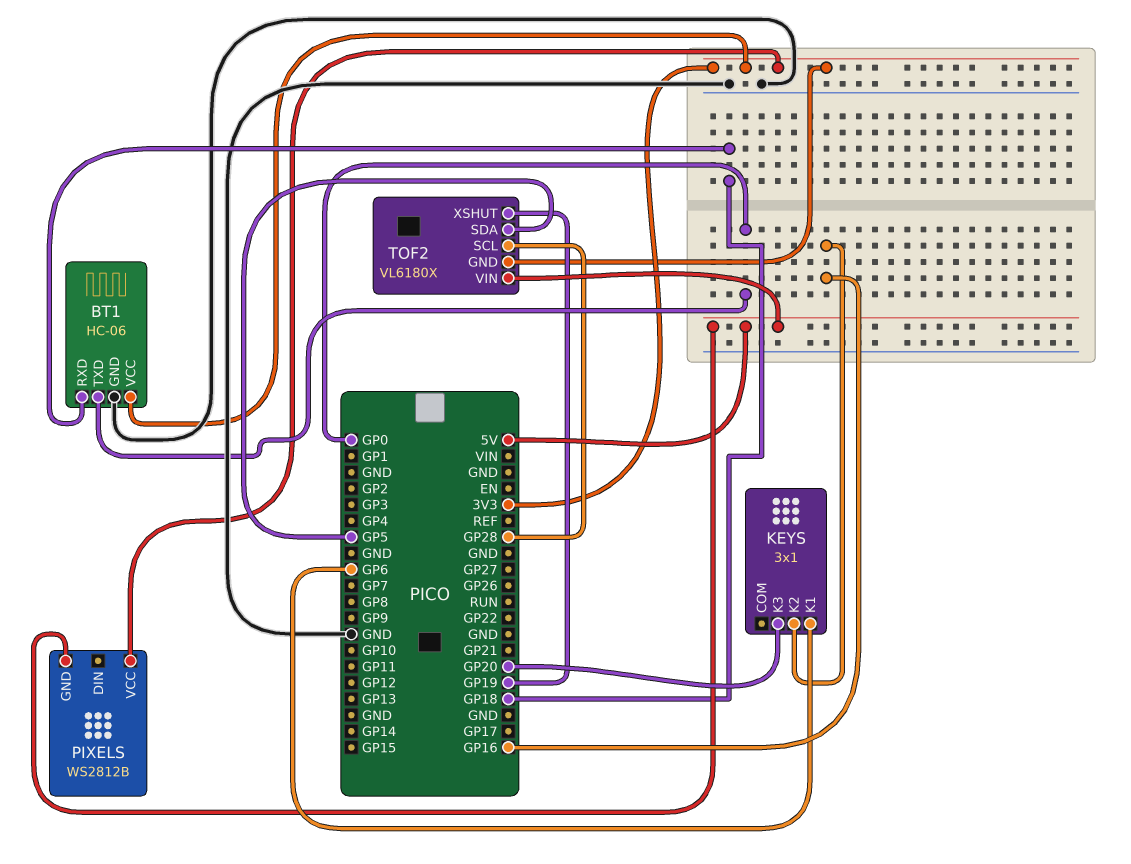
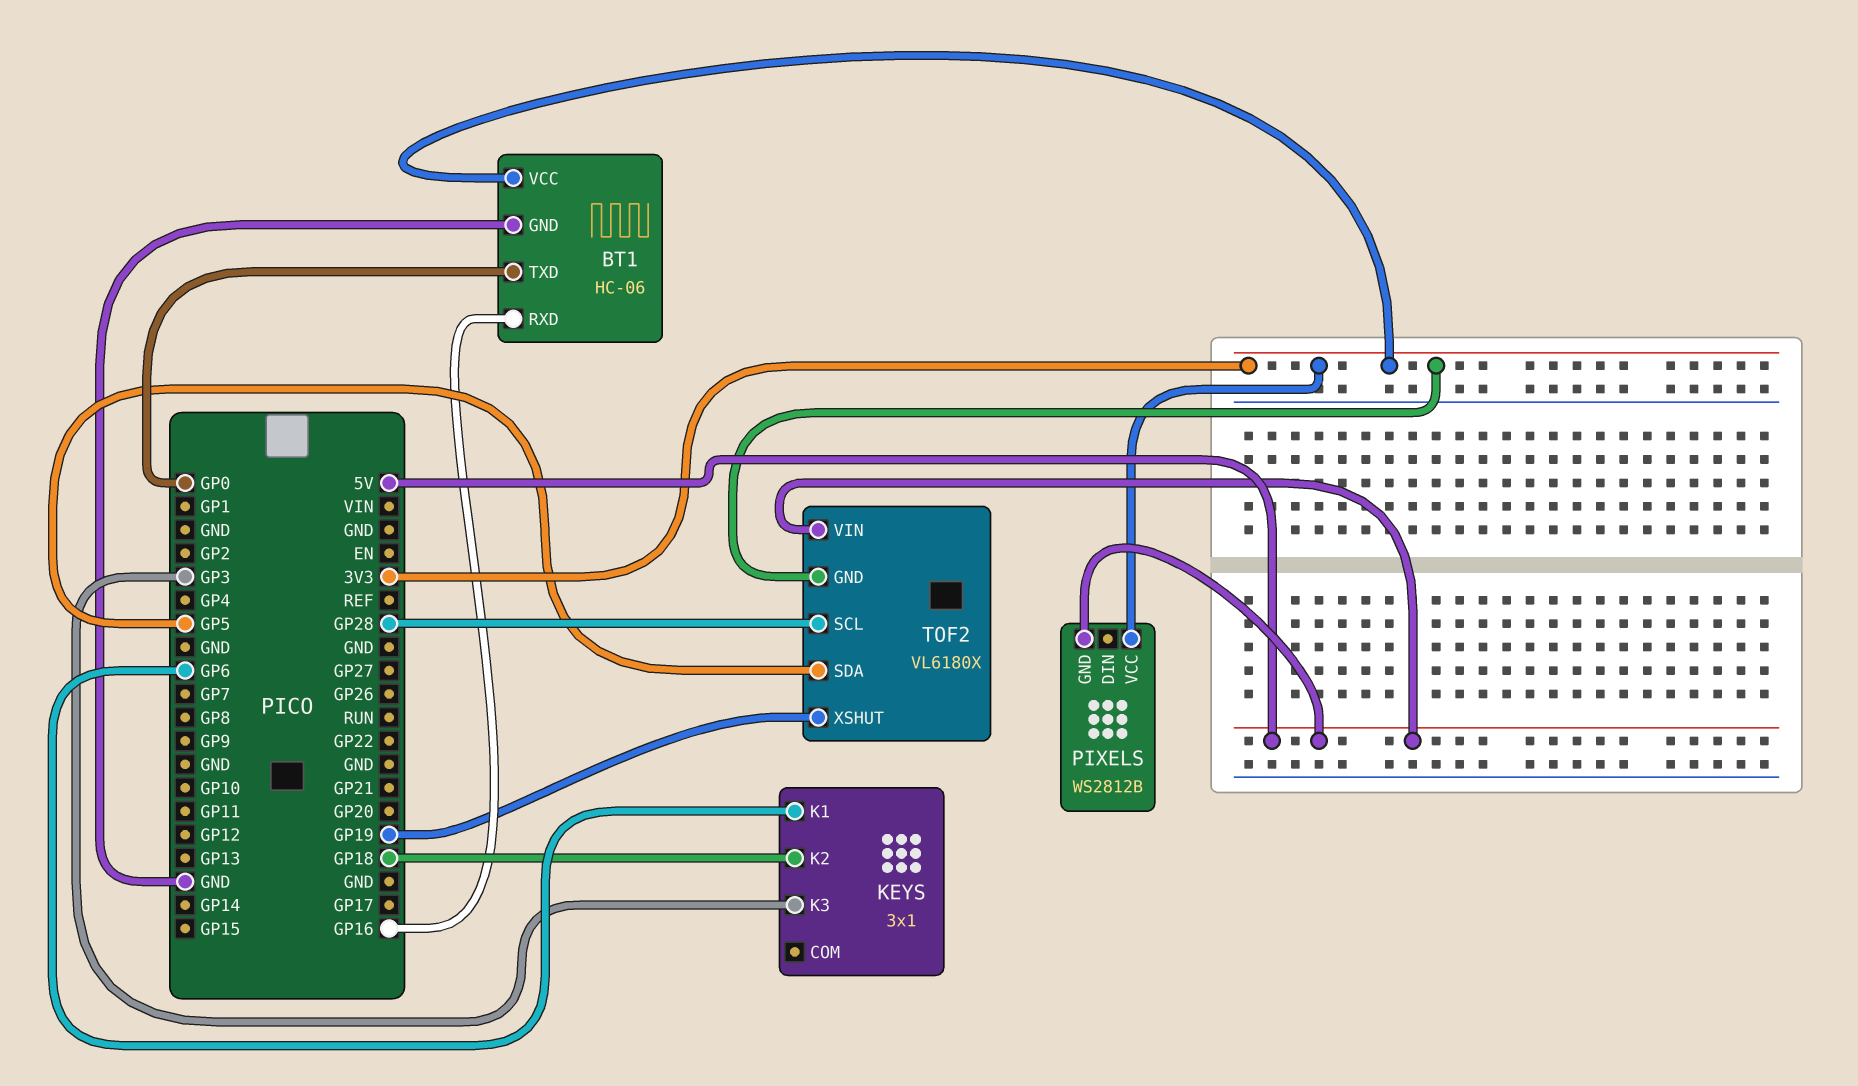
BT1 pin RXD: GP18 -> GP16
KEYS pin K2: GP16 -> GP18
KEYS pin K3: GP20 -> GP3

